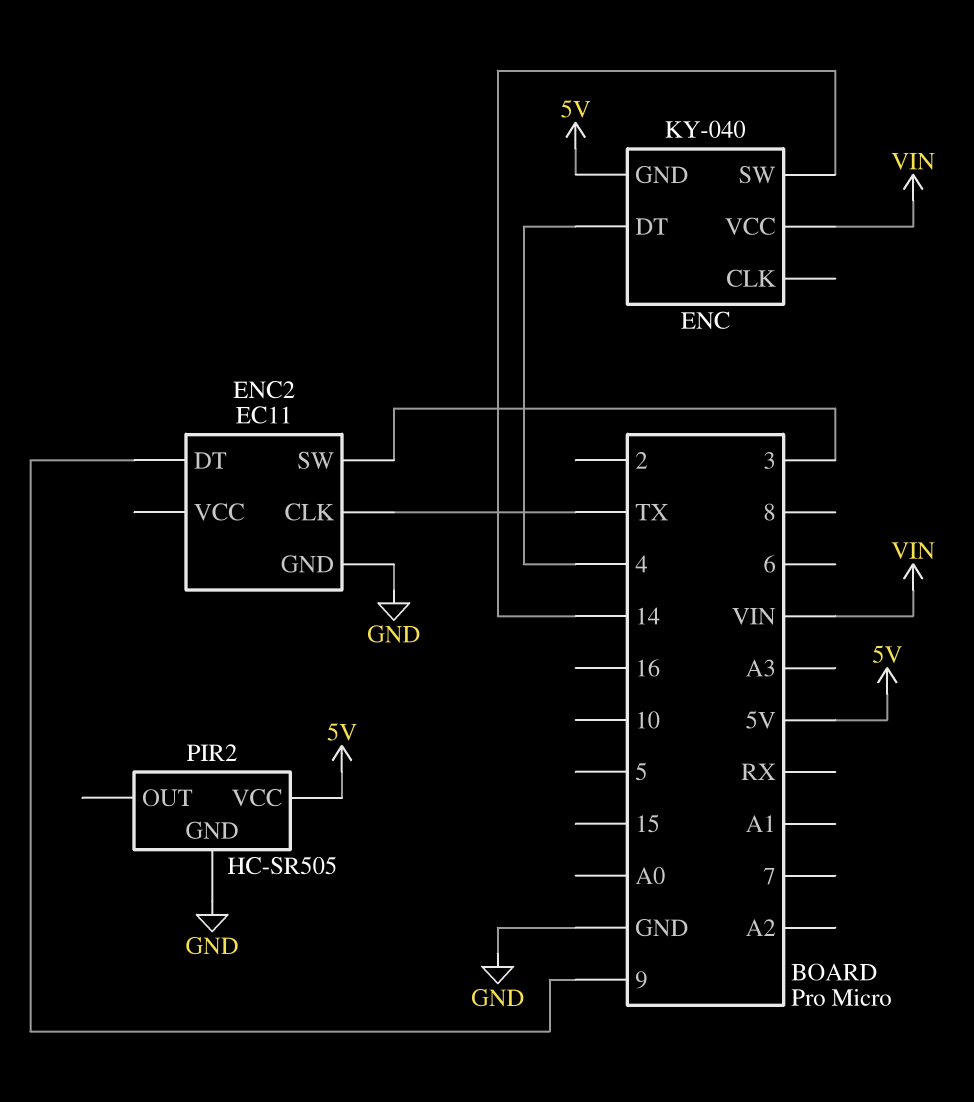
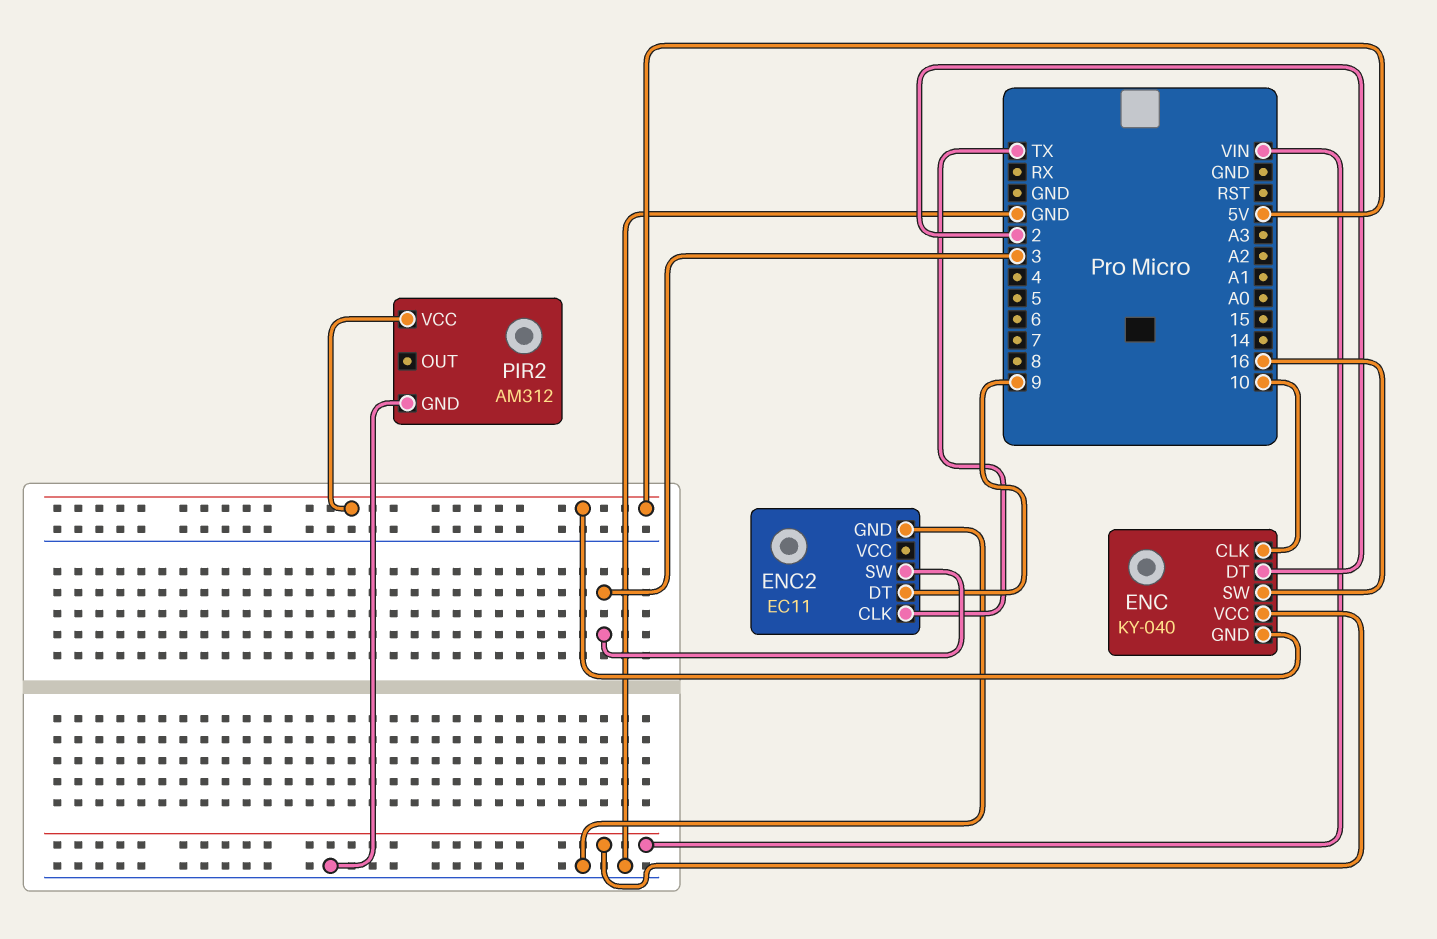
ENC pin CLK: none -> 10
ENC pin DT: 4 -> 2
ENC pin SW: 14 -> 16
PIR2: HC-SR505 -> AM312

